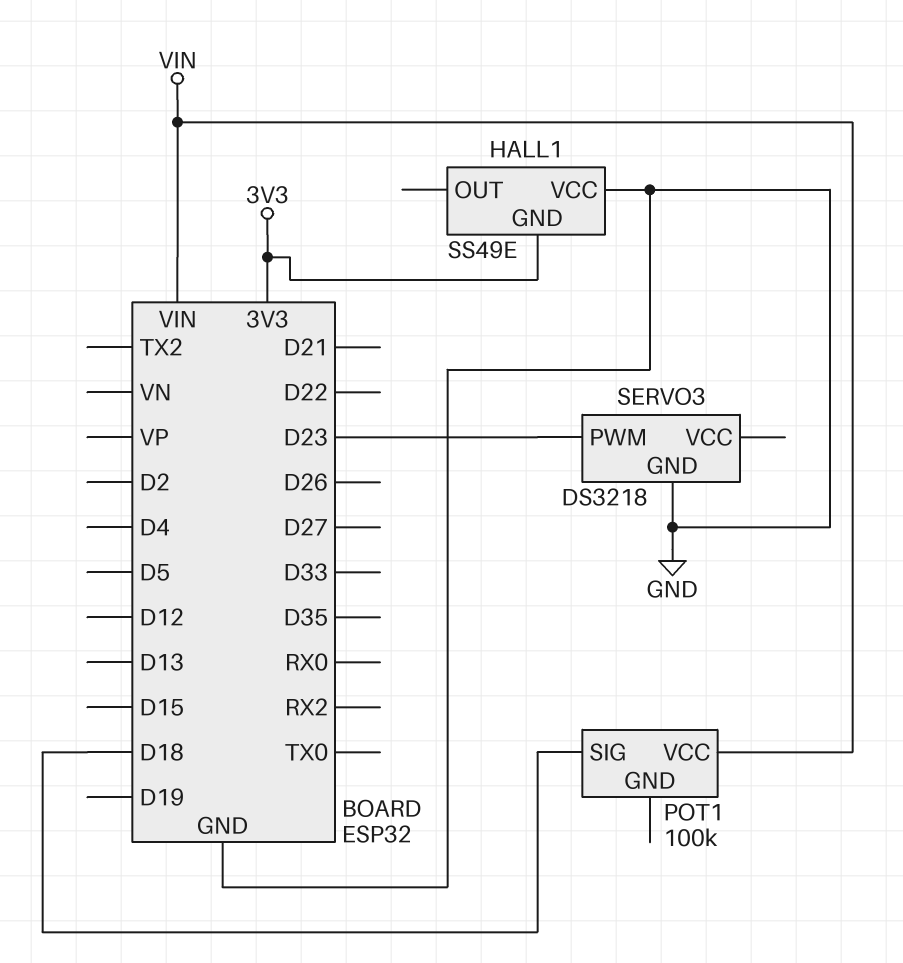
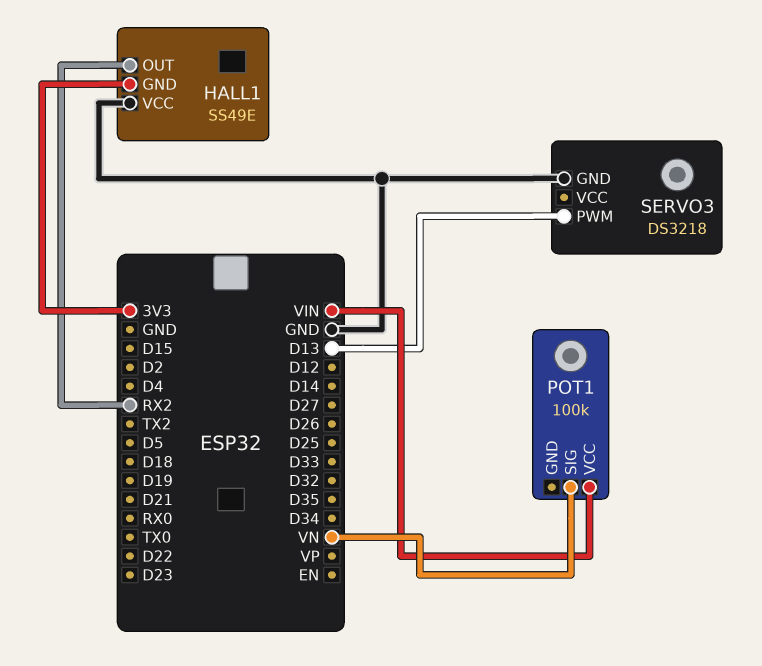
HALL1 pin OUT: none -> RX2
POT1 pin SIG: D18 -> VN
SERVO3 pin PWM: D23 -> D13

